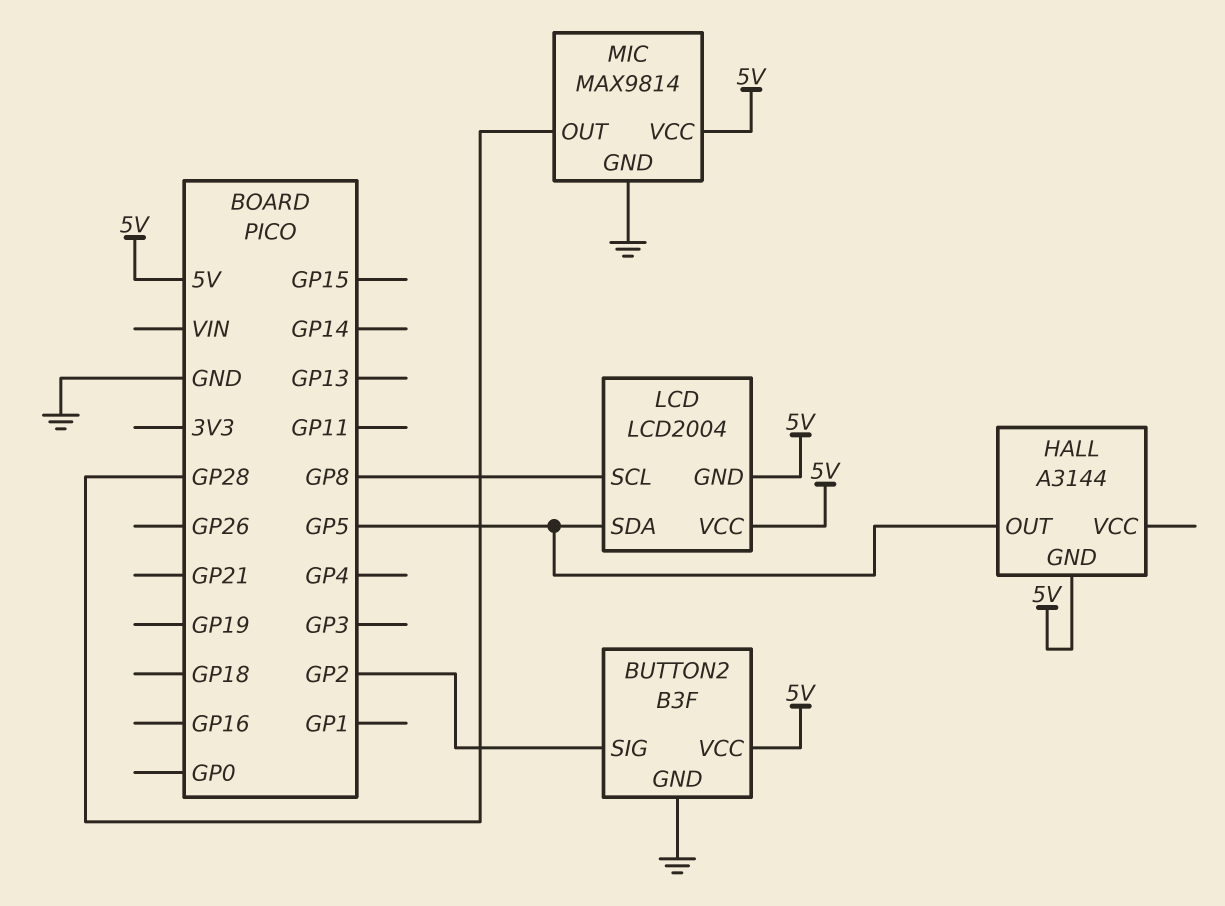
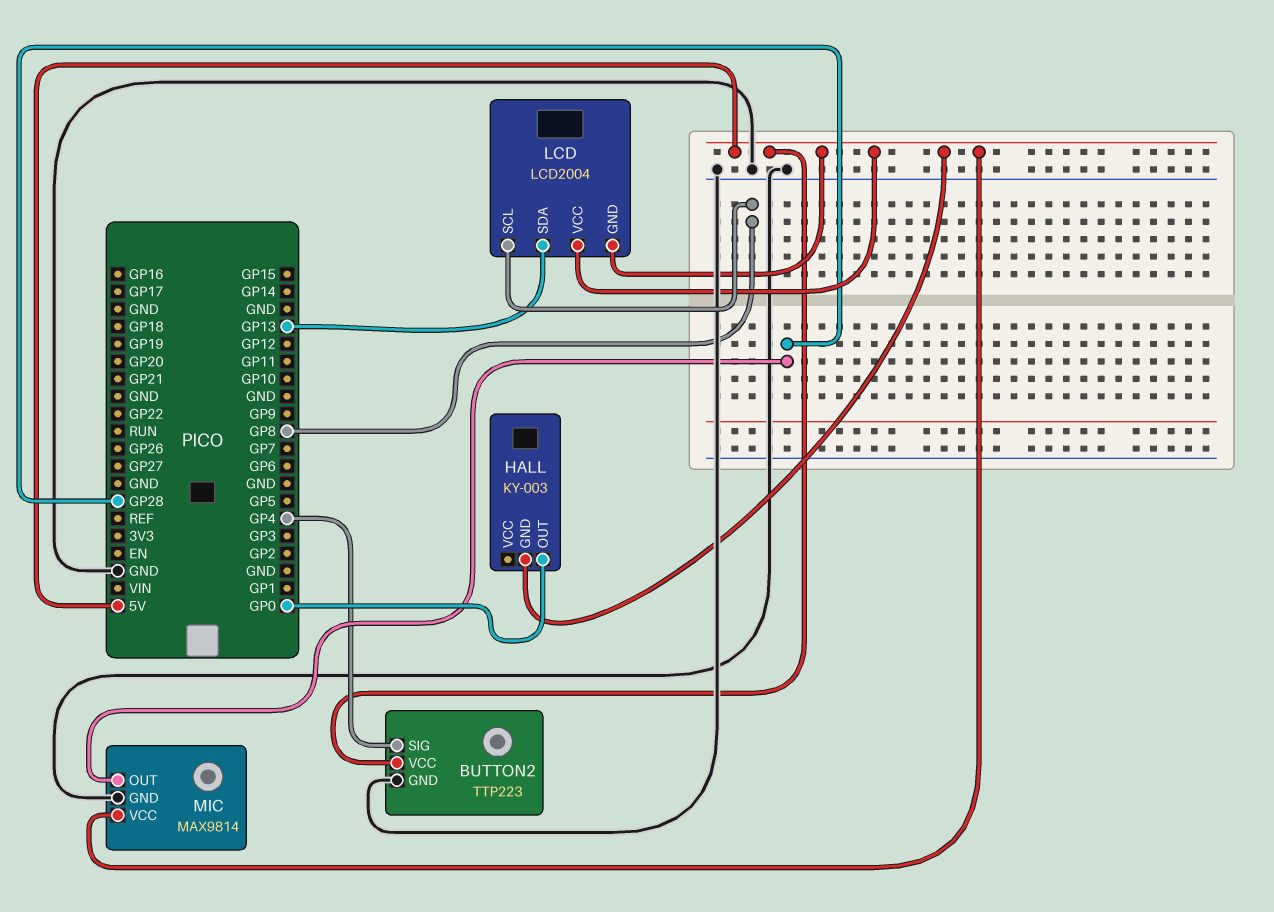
BUTTON2: B3F -> TTP223
BUTTON2 pin SIG: GP2 -> GP4
HALL: A3144 -> KY-003
HALL pin OUT: GP5 -> GP0
LCD pin SDA: GP5 -> GP13

